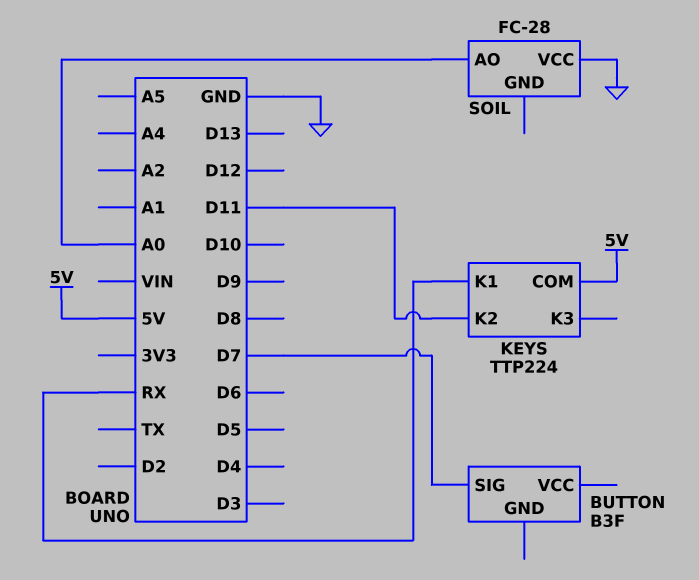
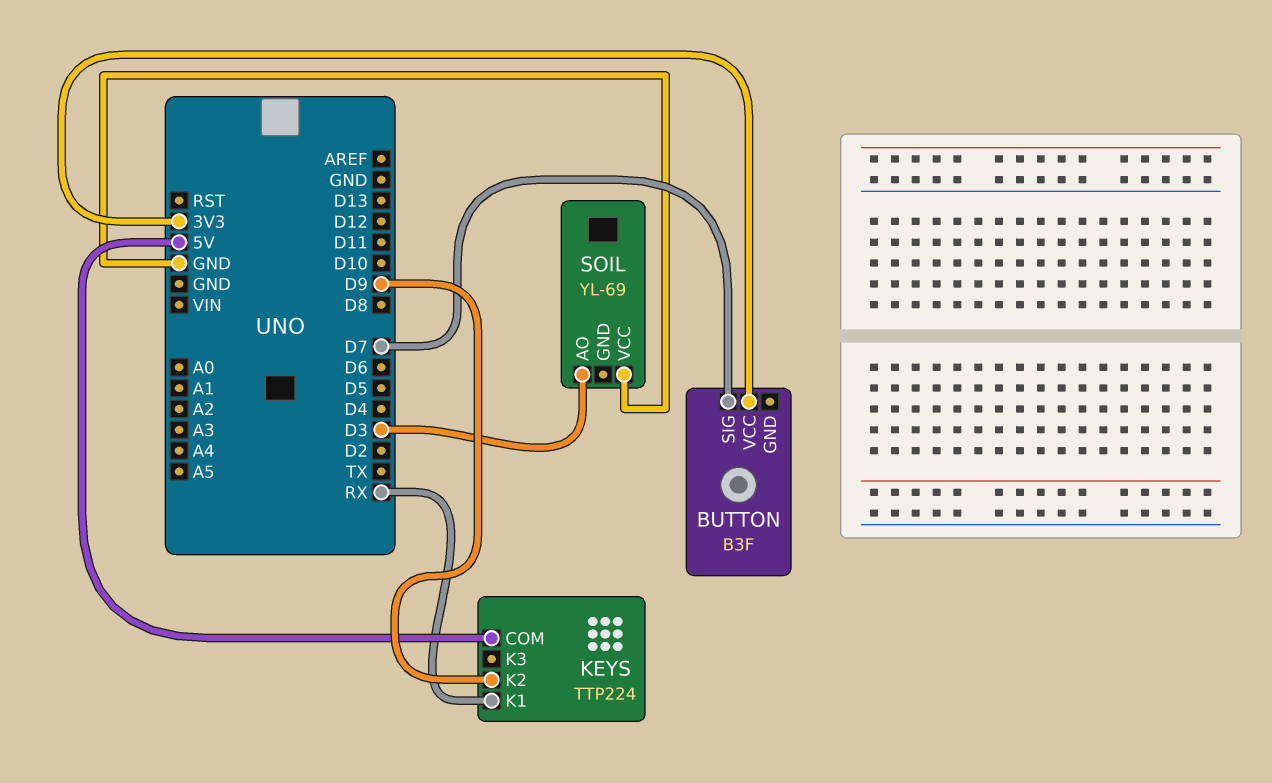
BUTTON pin VCC: none -> 3V3
KEYS pin K2: D11 -> D9
SOIL: FC-28 -> YL-69
SOIL pin AO: A0 -> D3

